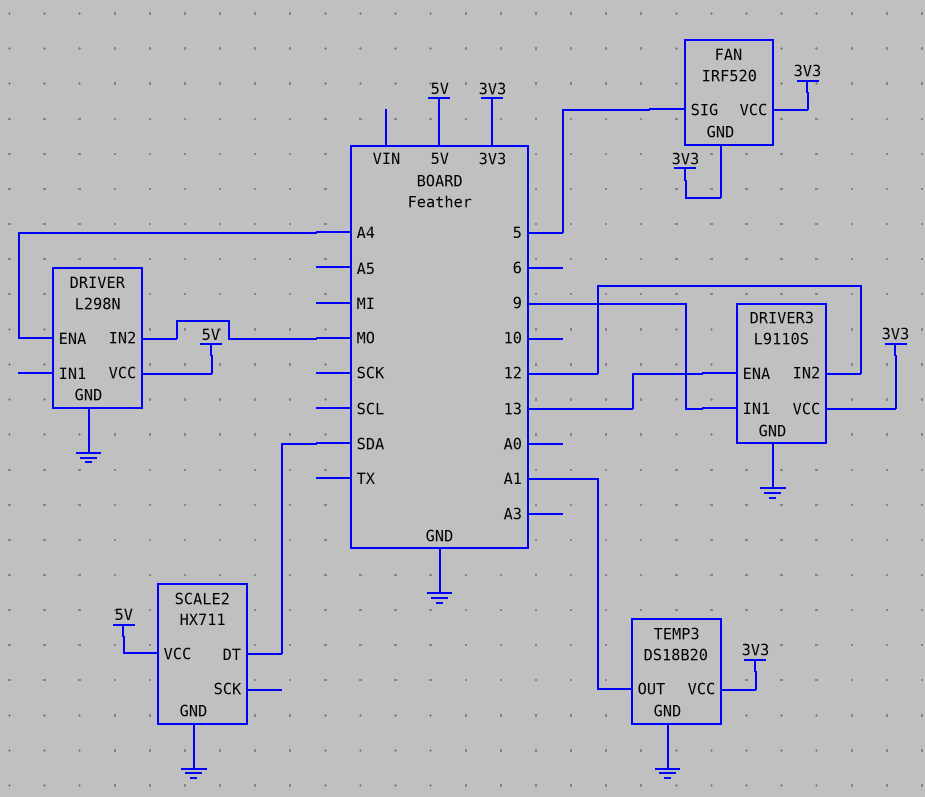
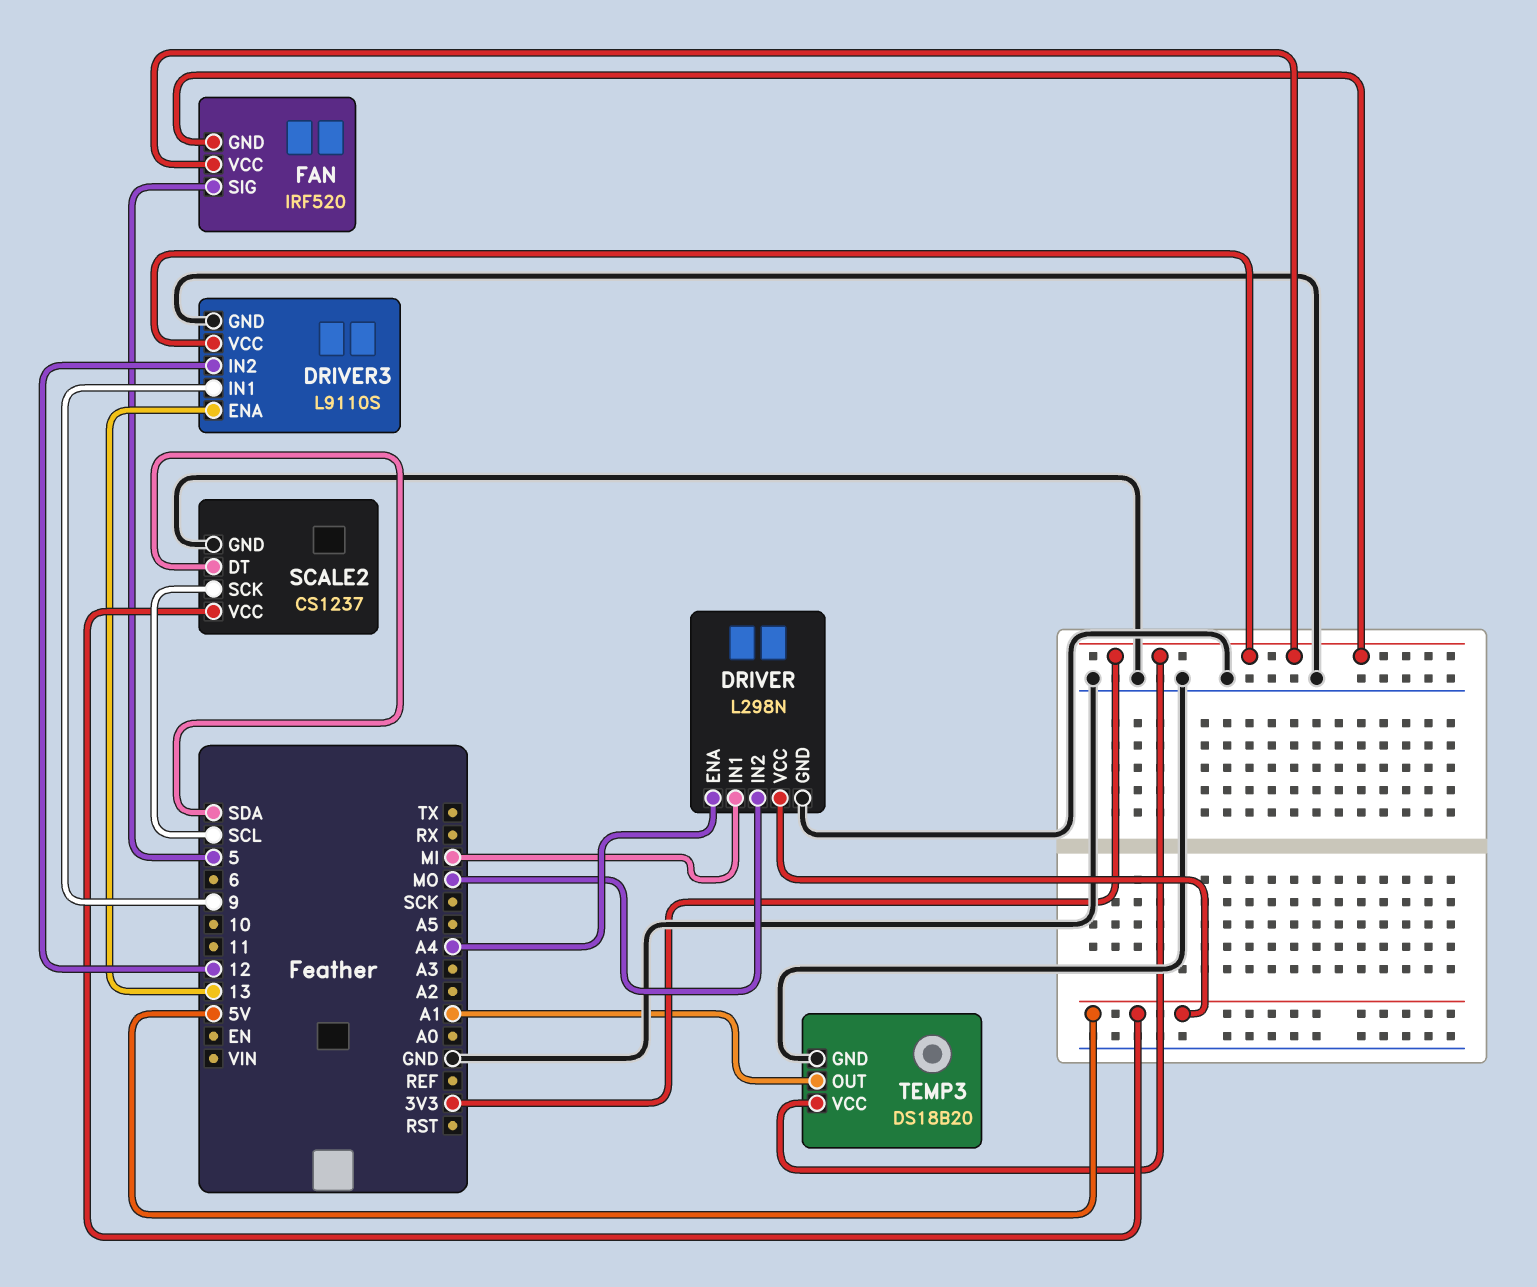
DRIVER pin IN1: none -> MI
SCALE2: HX711 -> CS1237
SCALE2 pin SCK: none -> SCL

